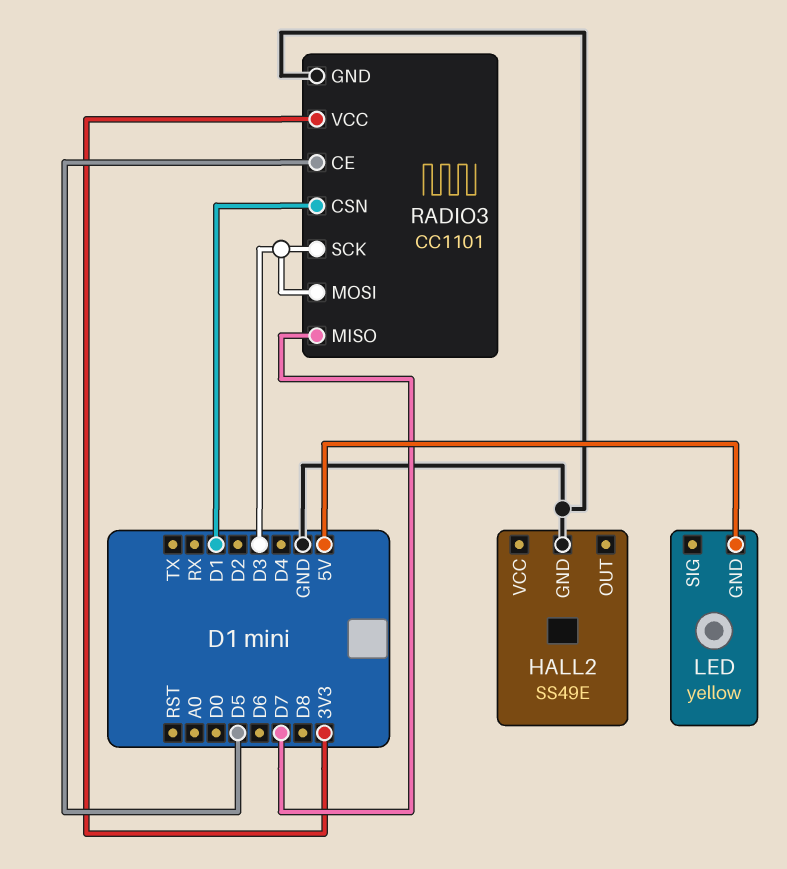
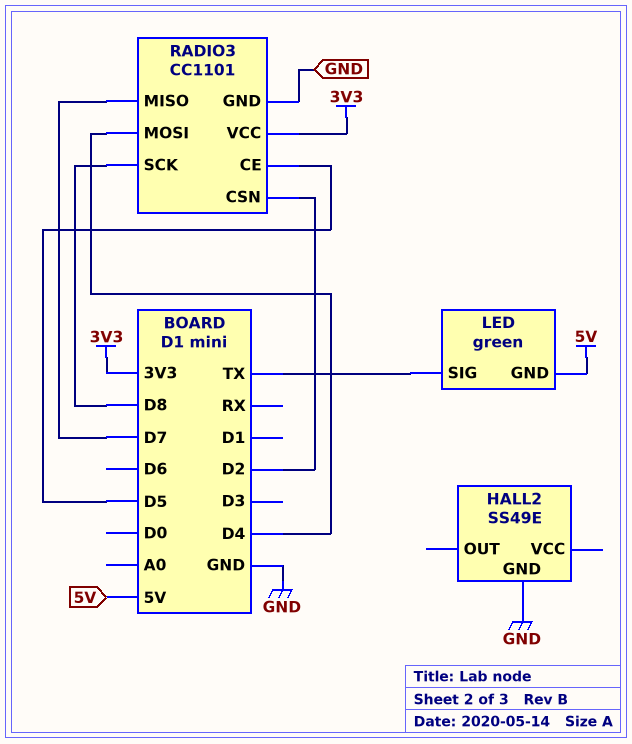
LED: yellow -> green
LED pin SIG: none -> TX
RADIO3 pin CSN: D1 -> D2
RADIO3 pin MOSI: D3 -> D4
RADIO3 pin SCK: D3 -> D8

